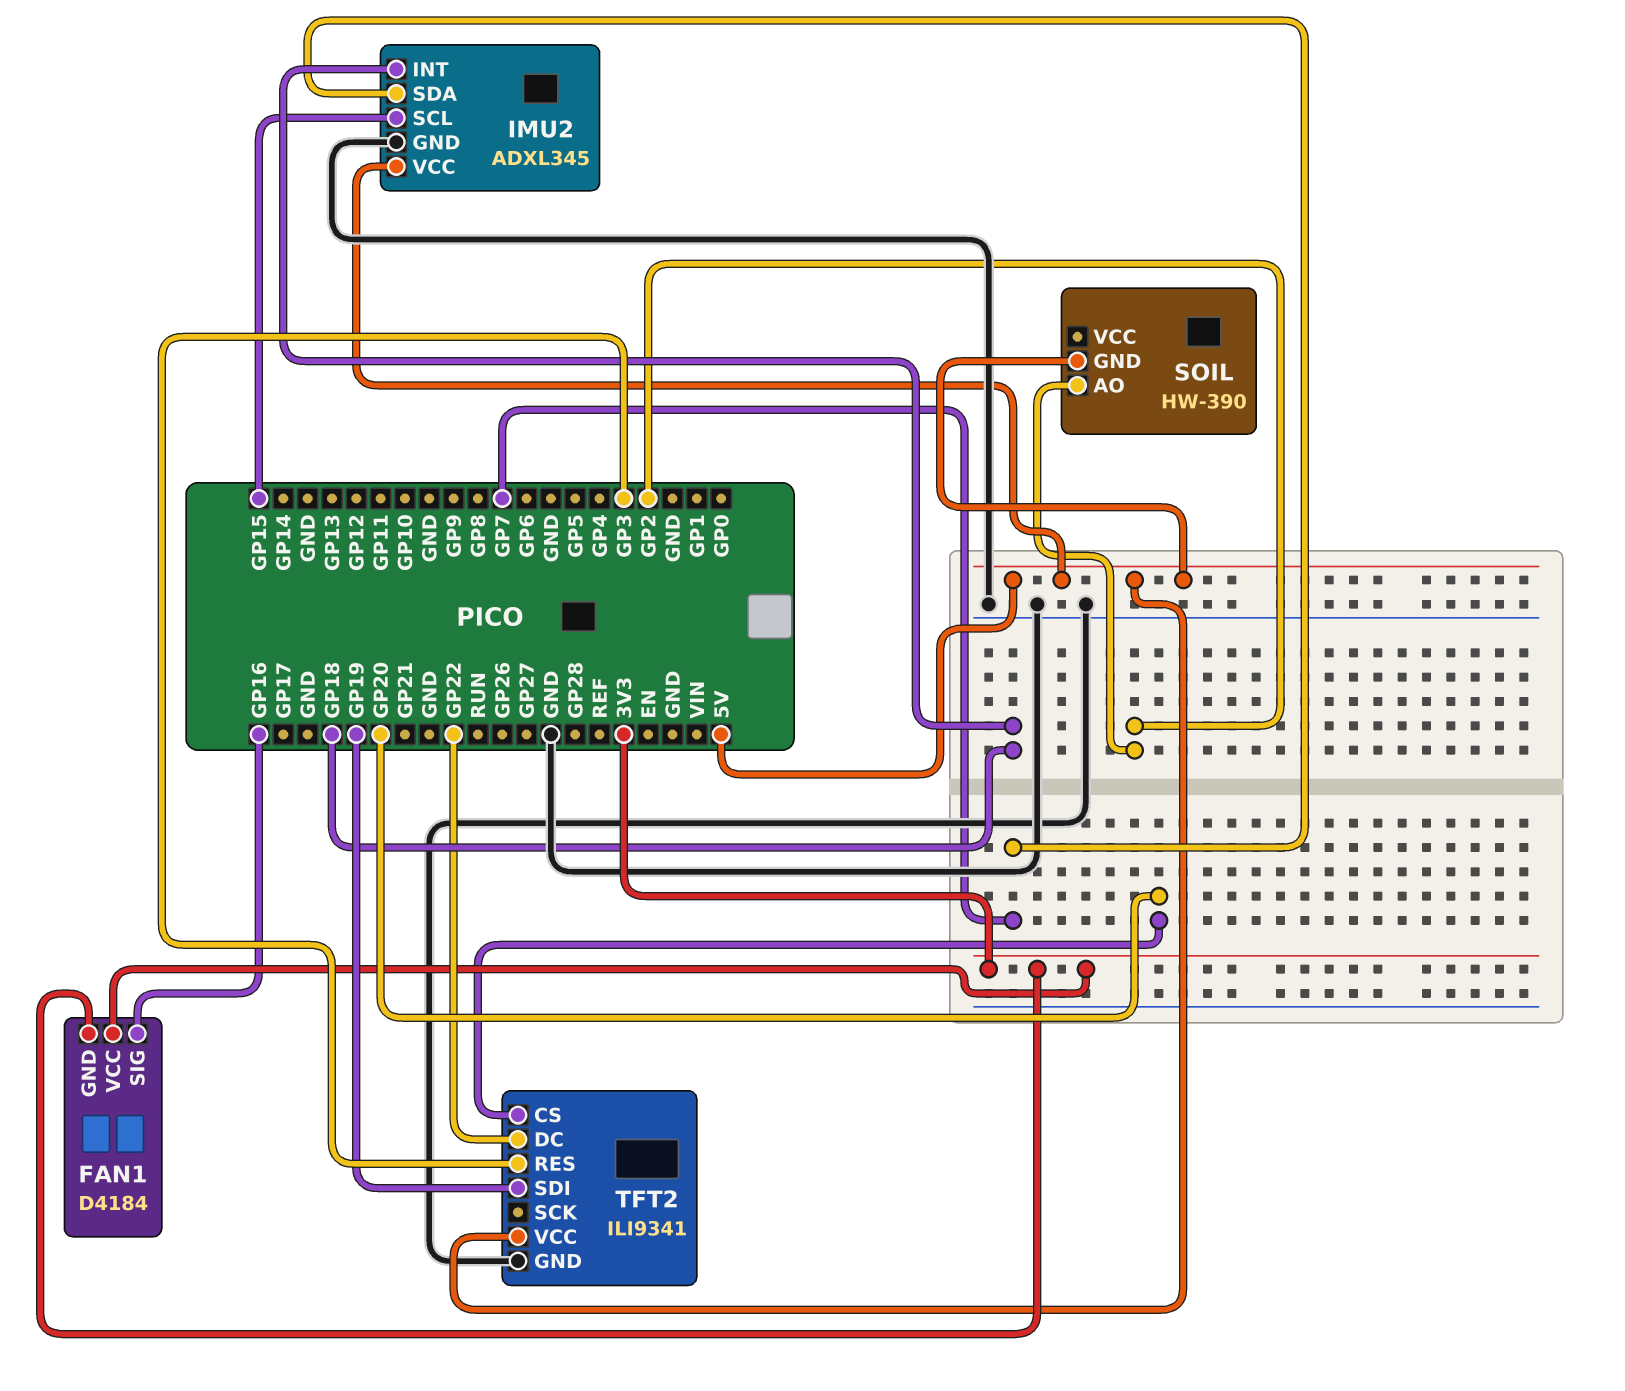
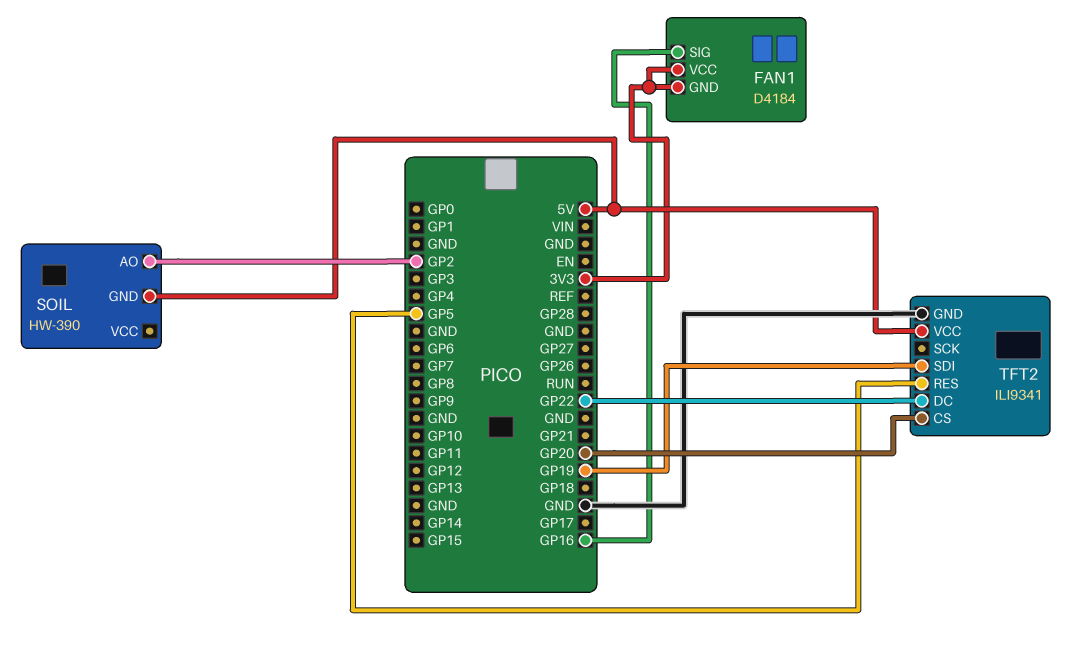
IMU2: ADXL345 -> none
IMU2 pin GND: GND -> none
IMU2 pin INT: GP18 -> none
IMU2 pin SCL: GP15 -> none
IMU2 pin SDA: GP7 -> none
IMU2 pin VCC: 5V -> none
TFT2 pin RES: GP3 -> GP5

